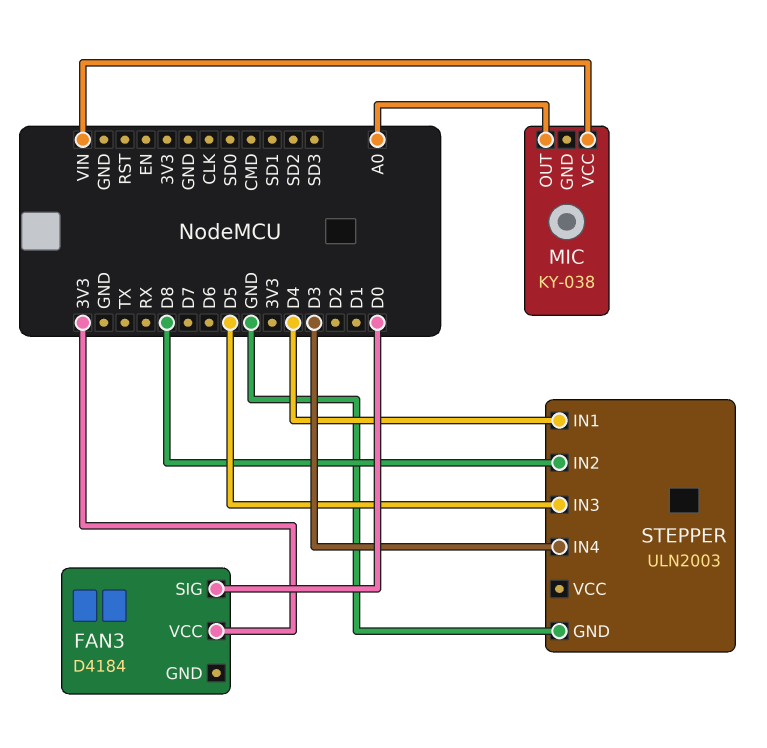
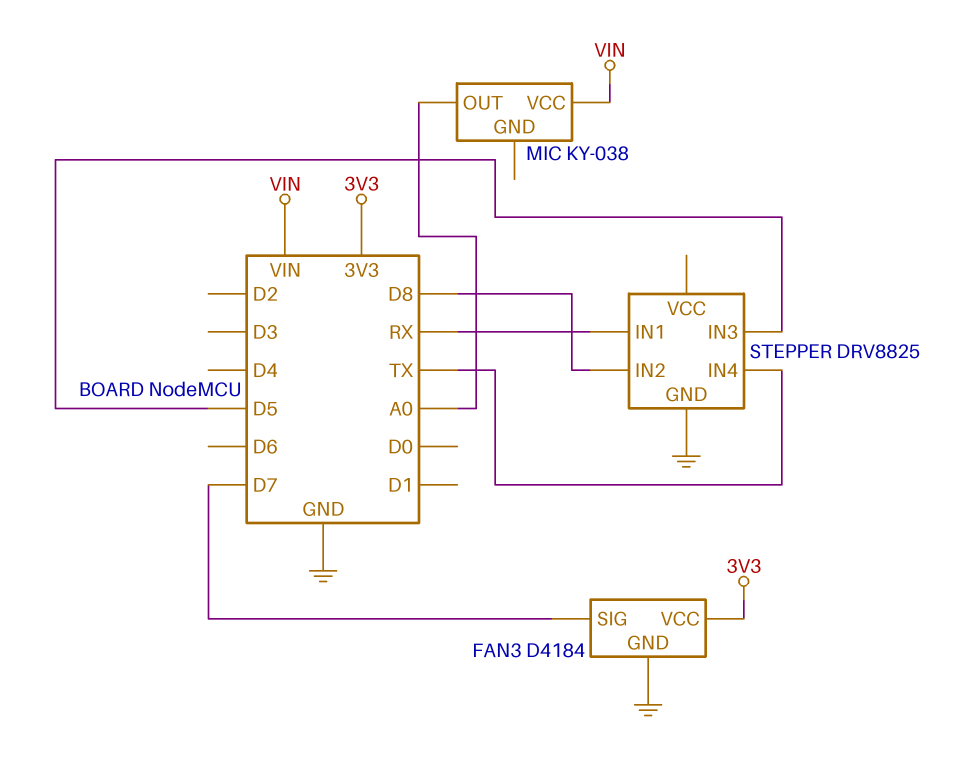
FAN3 pin GND: none -> GND
FAN3 pin SIG: D0 -> D7
STEPPER: ULN2003 -> DRV8825
STEPPER pin IN1: D4 -> RX
STEPPER pin IN4: D3 -> TX

